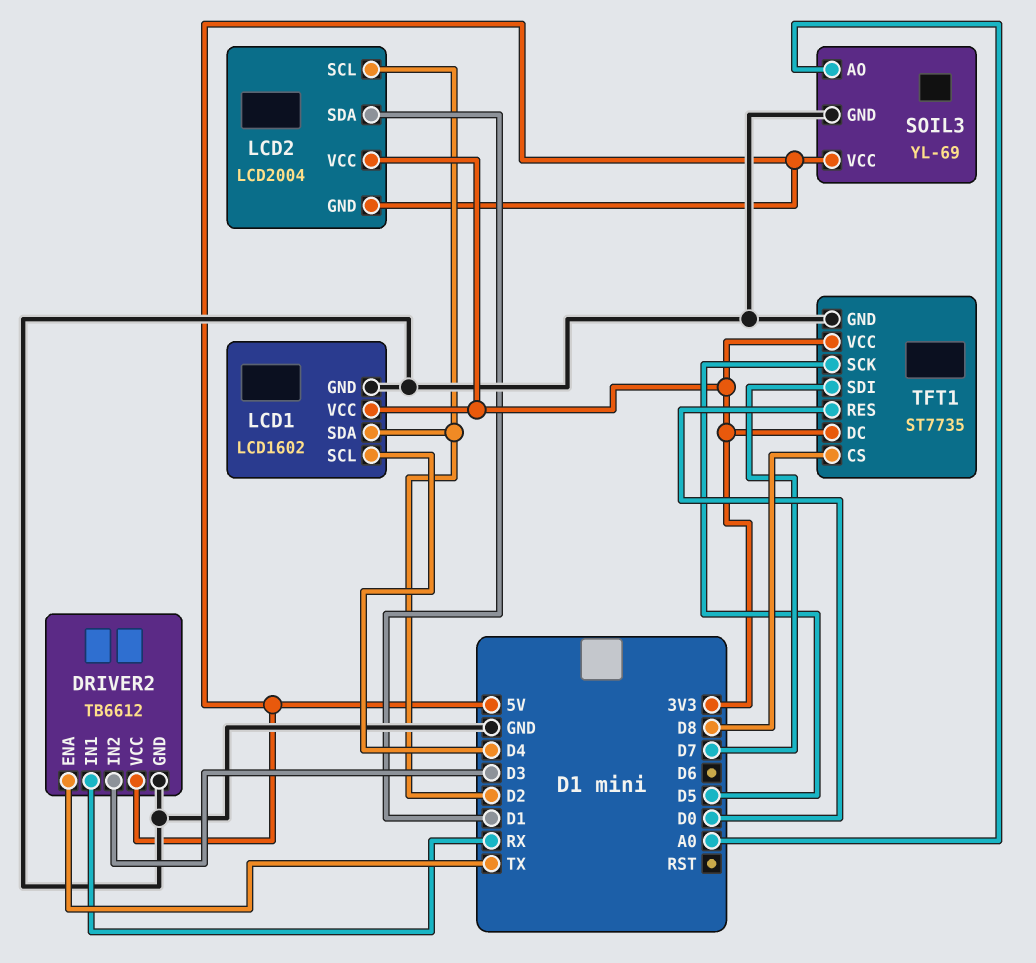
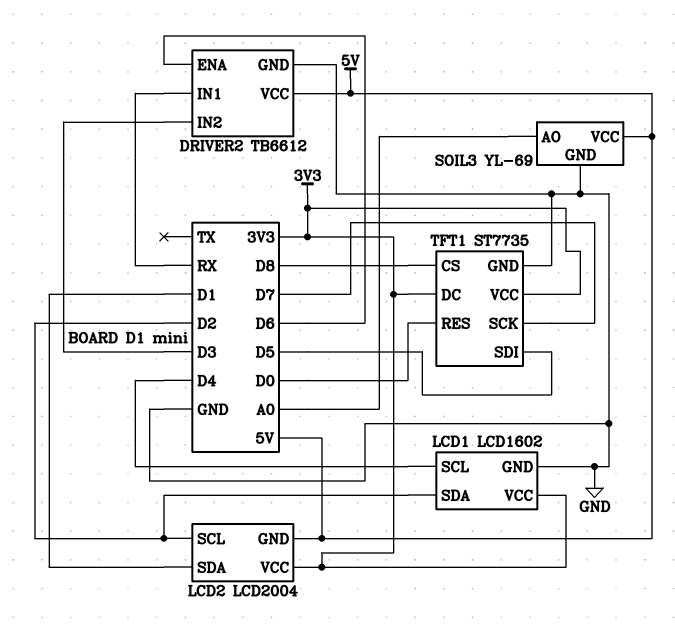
DRIVER2 pin ENA: TX -> D6
TFT1 pin SCK: D5 -> D7
TFT1 pin SDI: D7 -> D5

